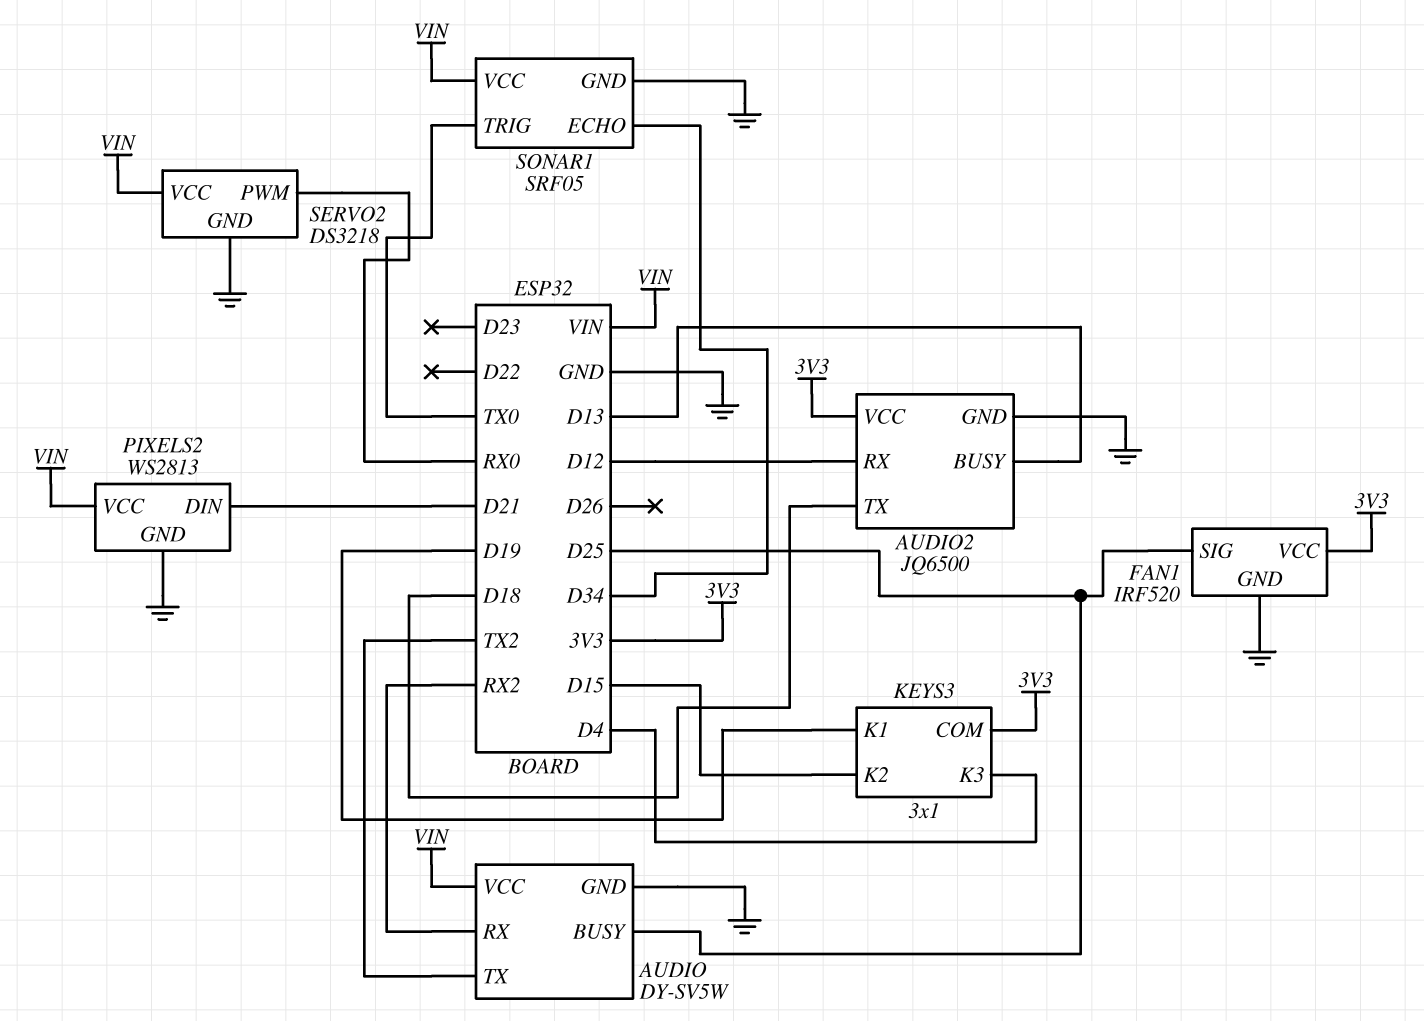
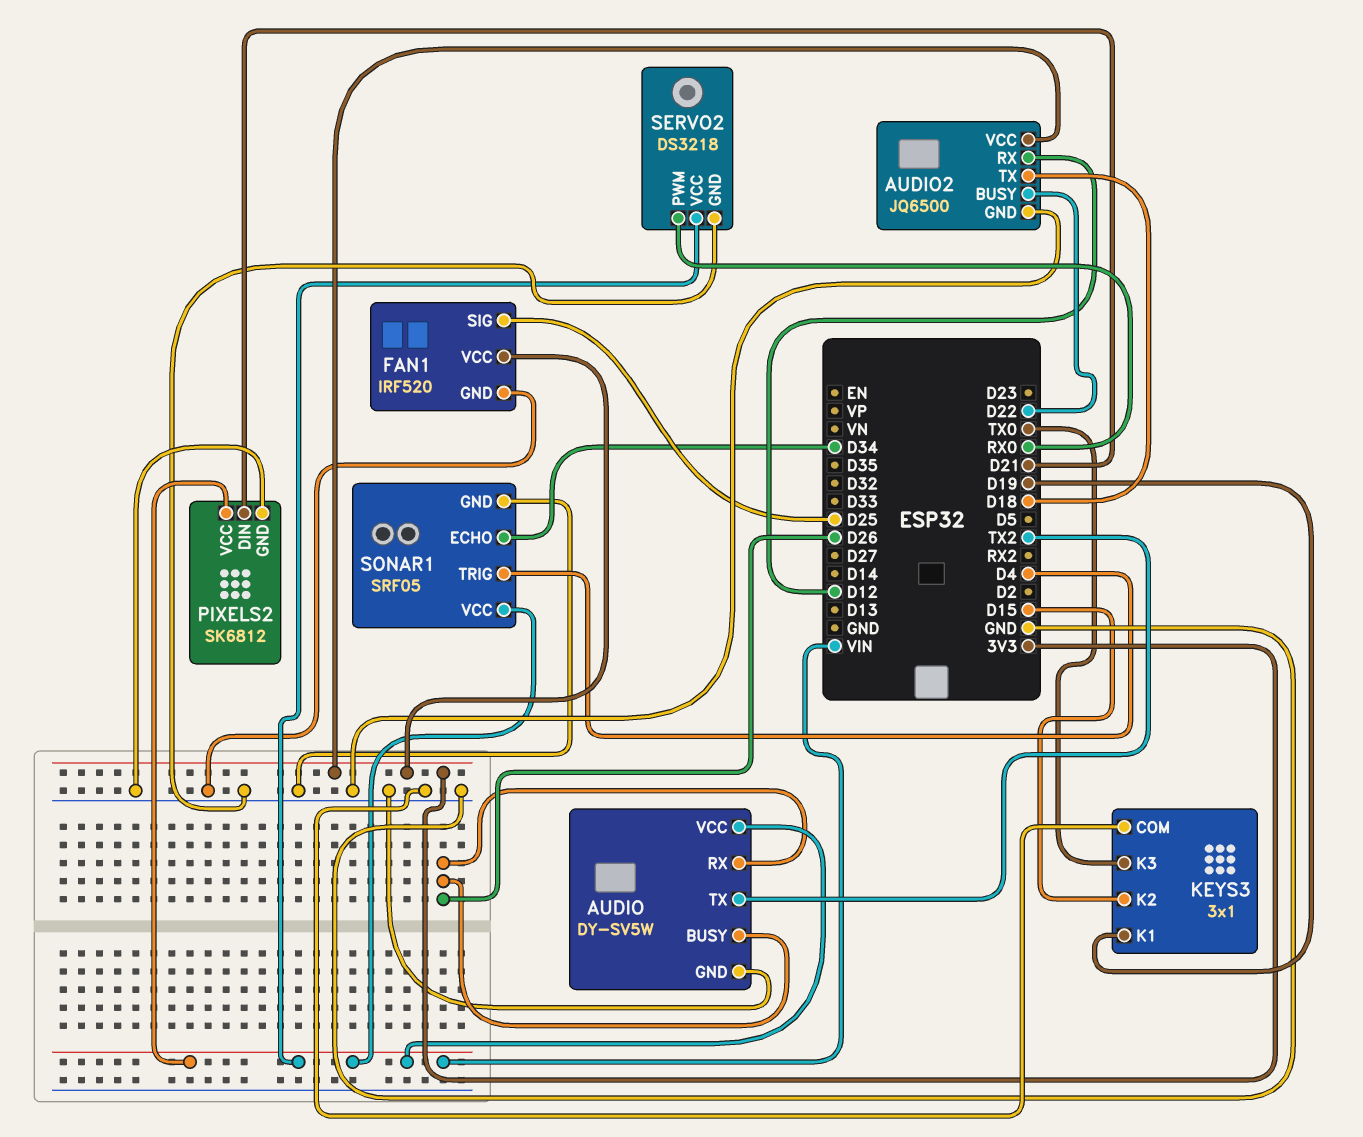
AUDIO pin BUSY: D25 -> D26
AUDIO pin RX: RX2 -> D26
AUDIO2 pin BUSY: D13 -> D22
KEYS3 pin COM: 3V3 -> GND
KEYS3 pin K3: D4 -> TX0
PIXELS2: WS2813 -> SK6812
SONAR1 pin TRIG: TX0 -> D4

